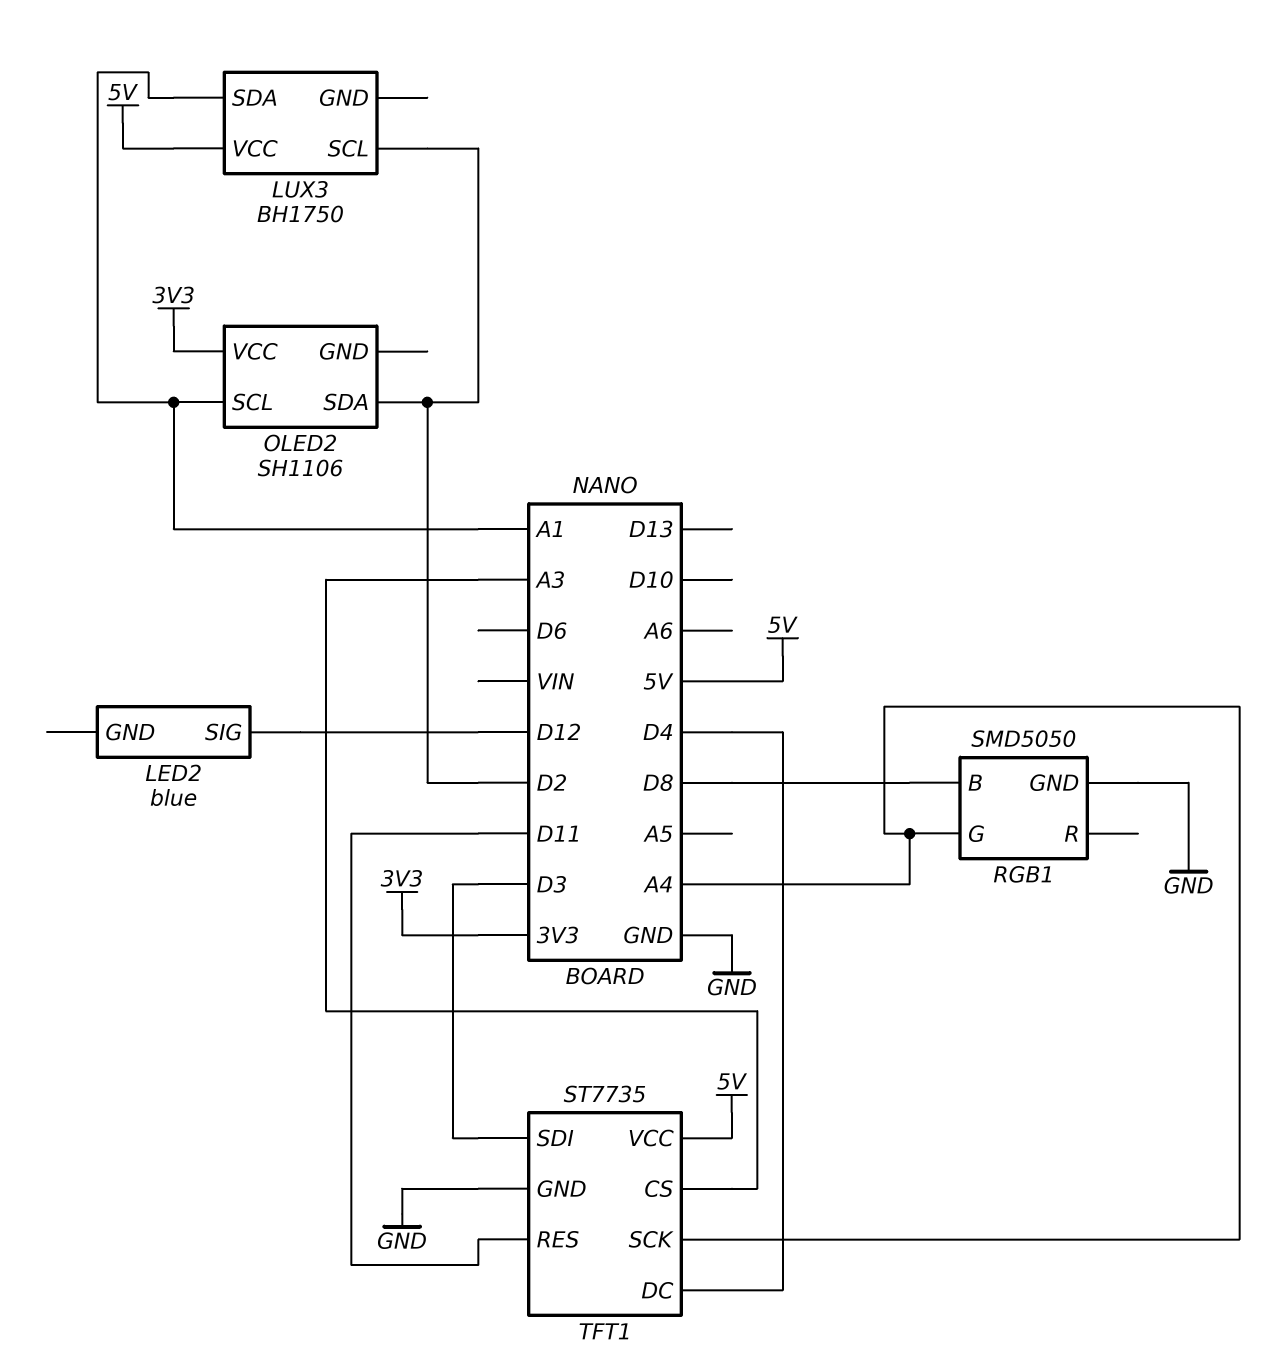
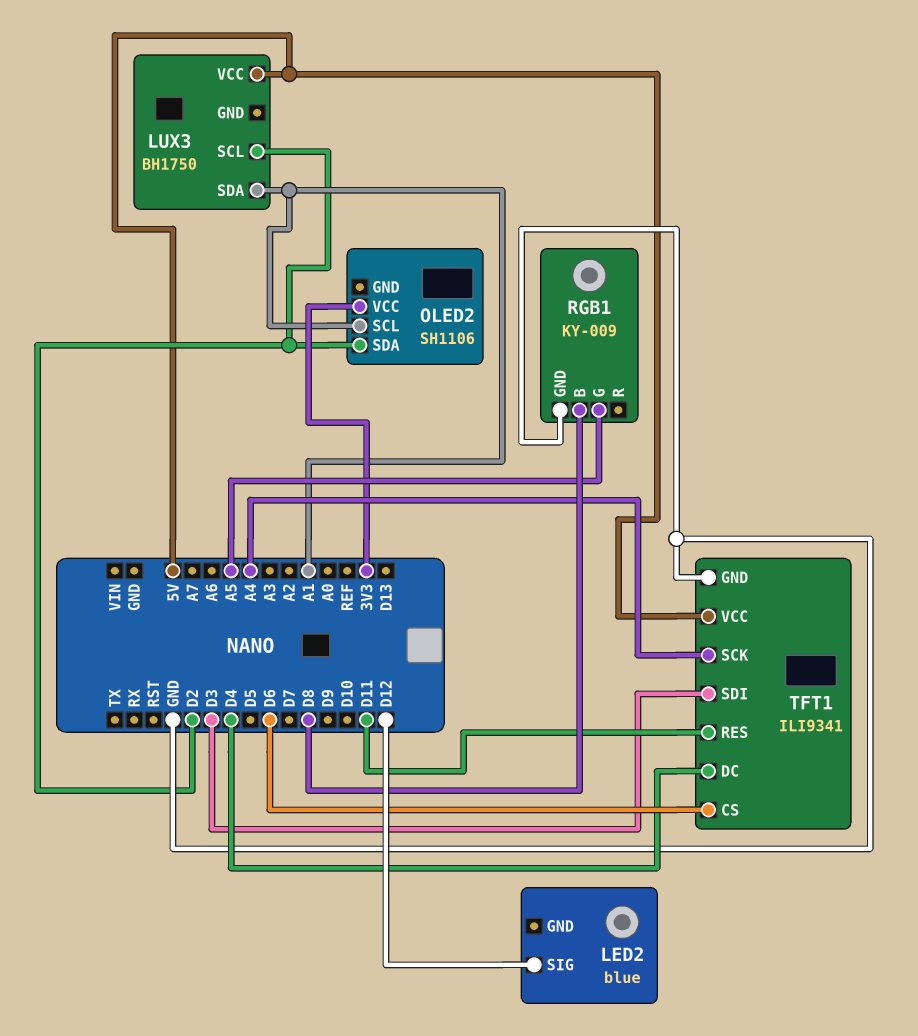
RGB1: SMD5050 -> KY-009
RGB1 pin G: A4 -> A5
TFT1: ST7735 -> ILI9341
TFT1 pin CS: A3 -> D6

